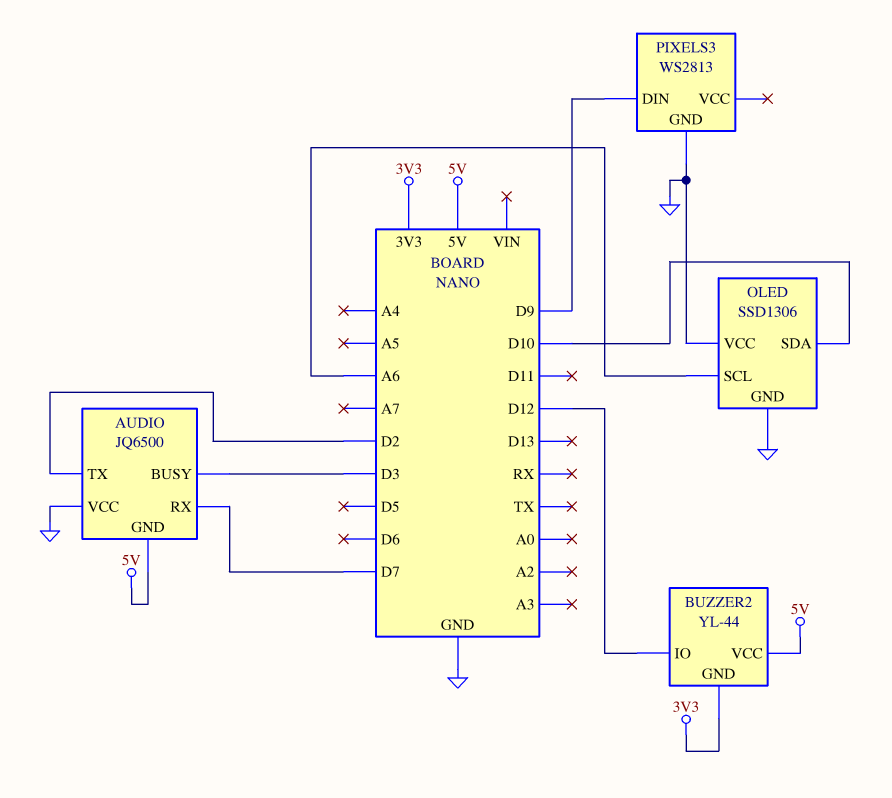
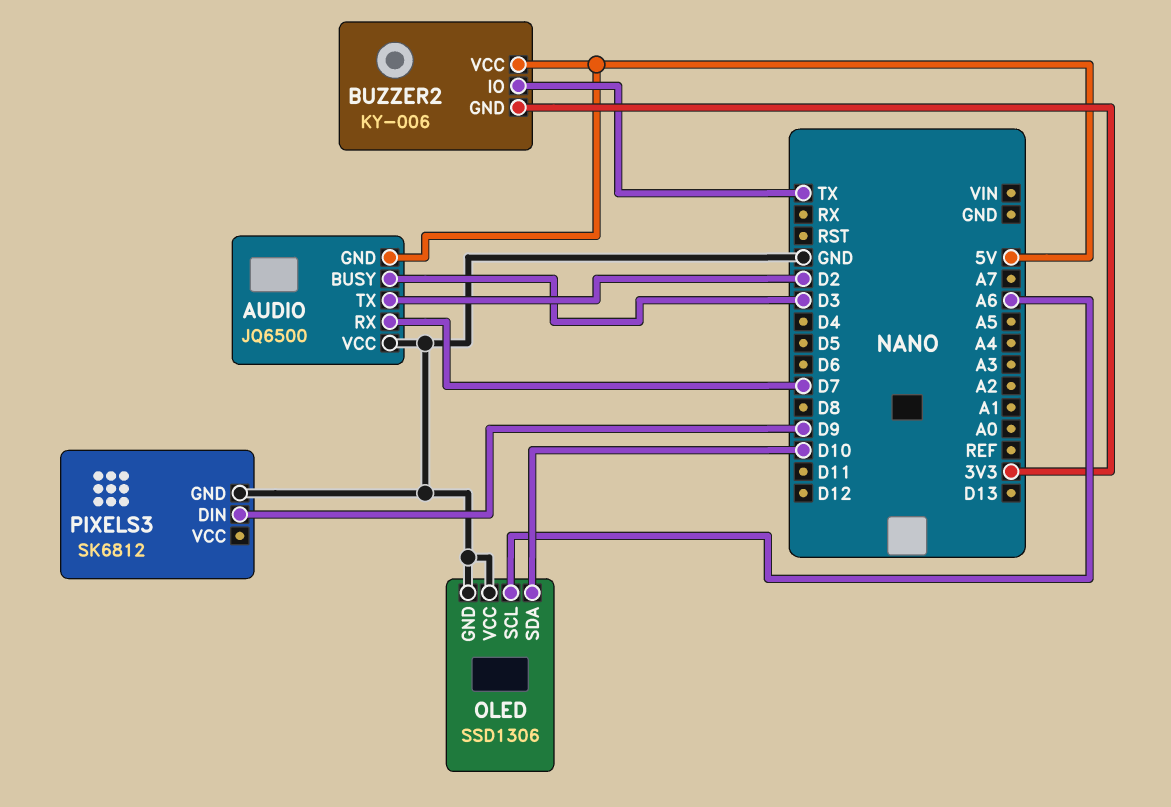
BUZZER2: YL-44 -> KY-006
BUZZER2 pin IO: D12 -> TX
PIXELS3: WS2813 -> SK6812

